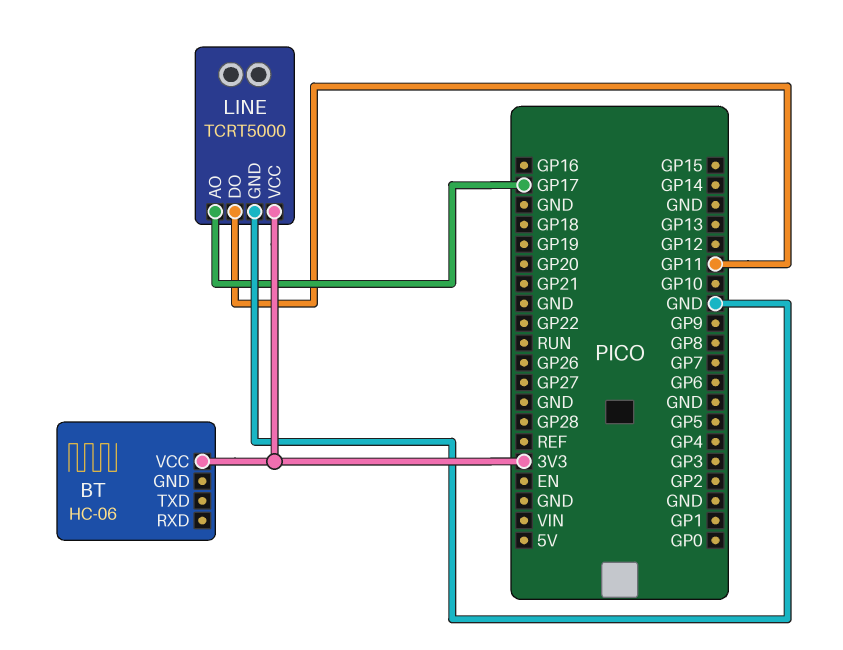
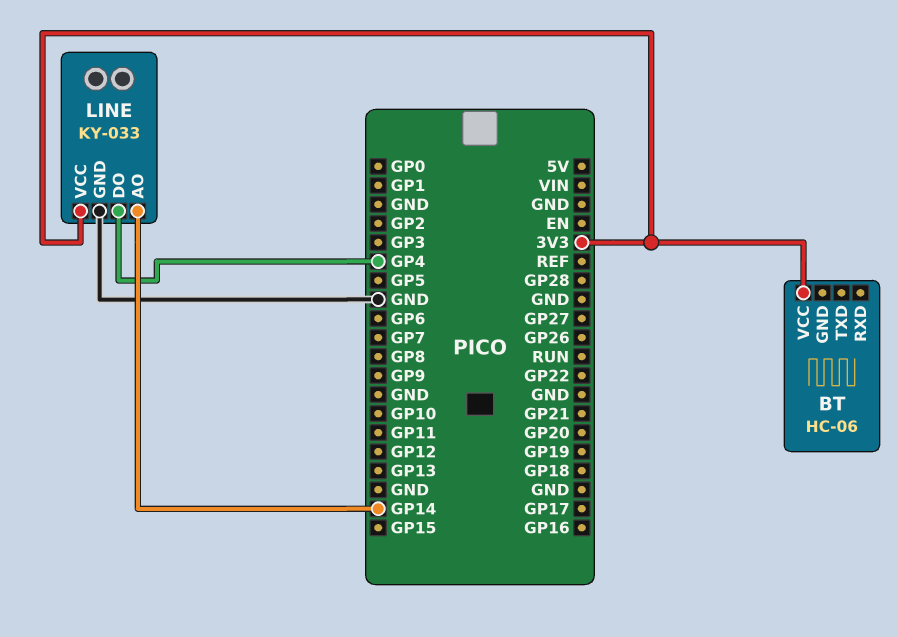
LINE: TCRT5000 -> KY-033
LINE pin AO: GP17 -> GP14
LINE pin DO: GP11 -> GP4

